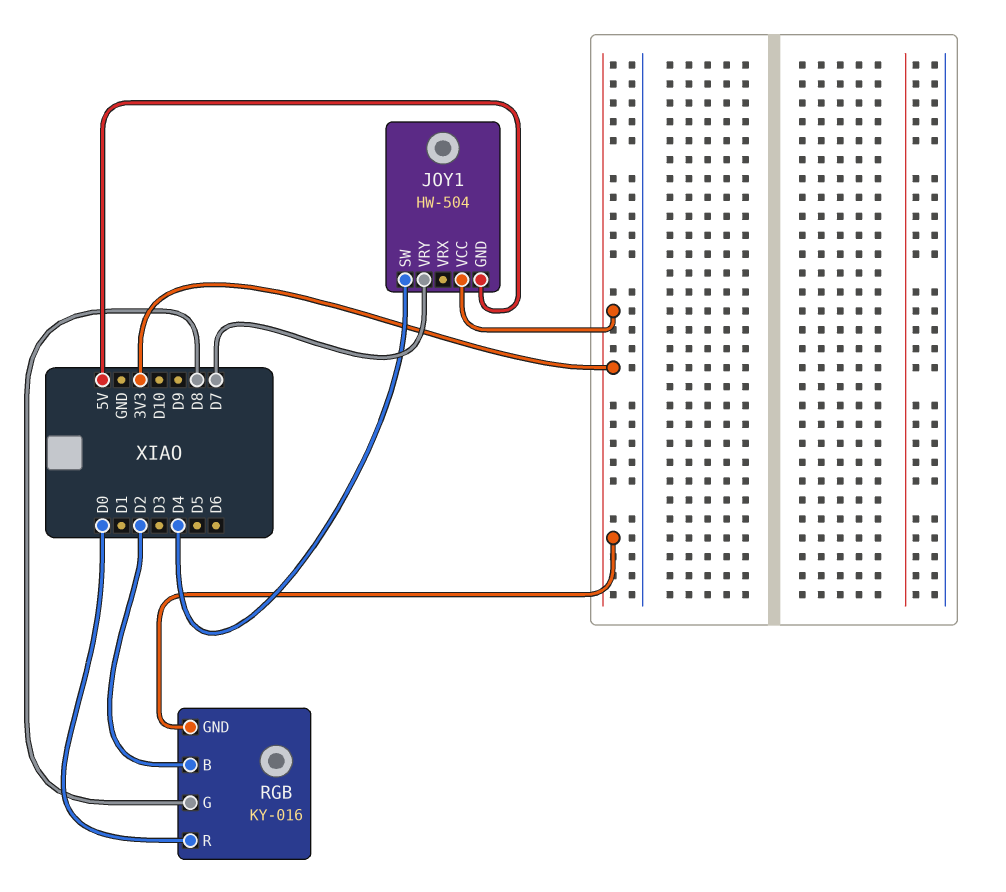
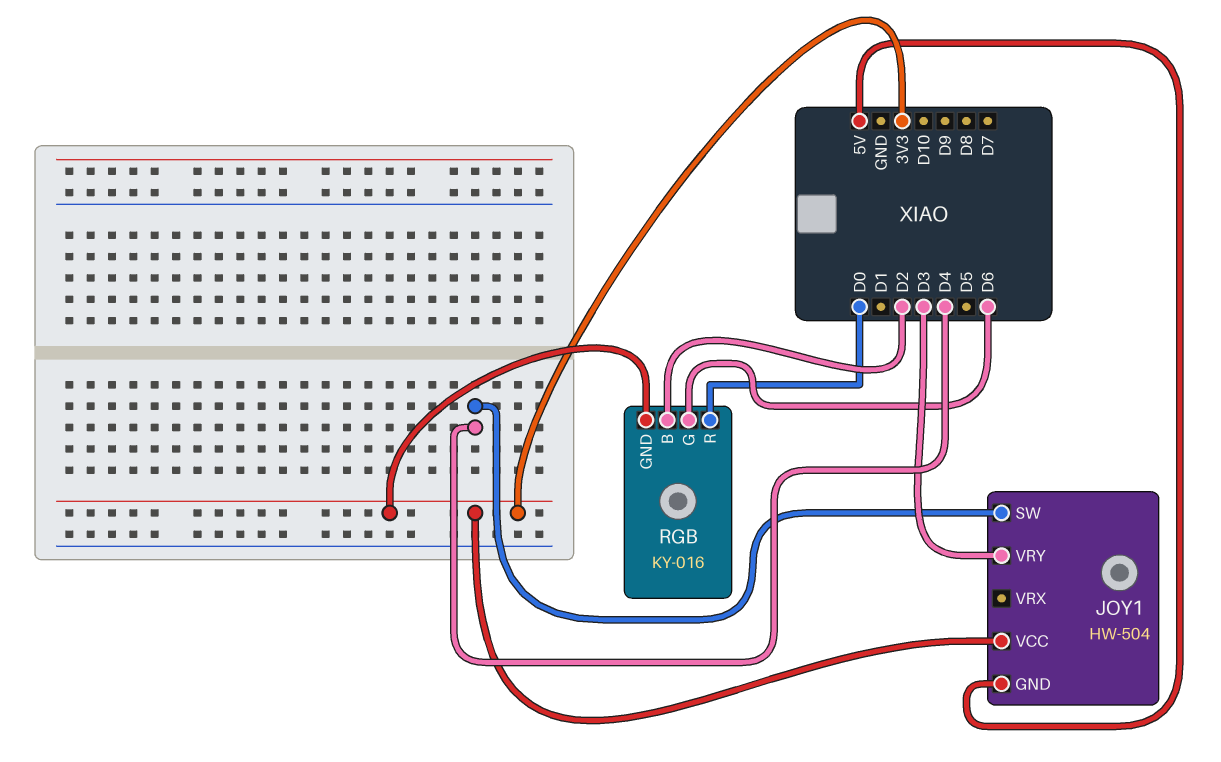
JOY1 pin VRY: D7 -> D3
RGB pin G: D8 -> D6

